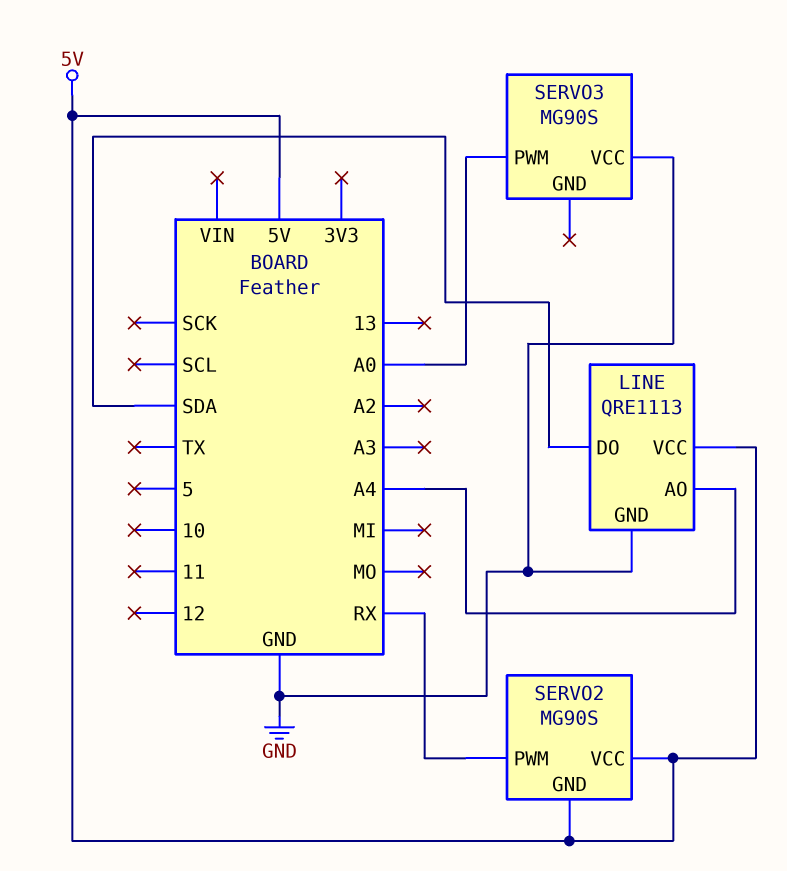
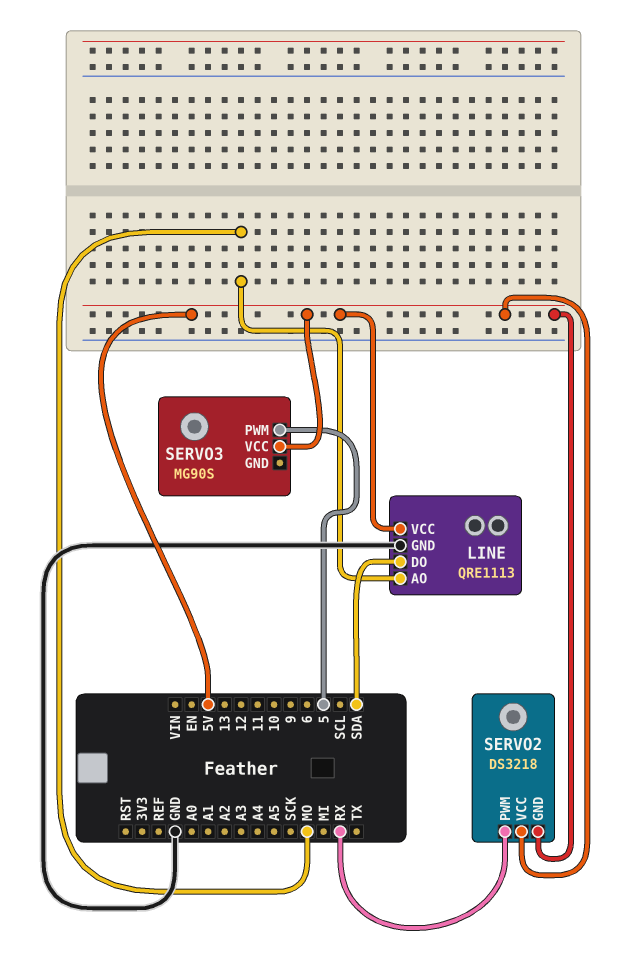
LINE pin AO: A4 -> MO
SERVO2: MG90S -> DS3218
SERVO3 pin PWM: A0 -> 5
SERVO3 pin VCC: GND -> 5V

